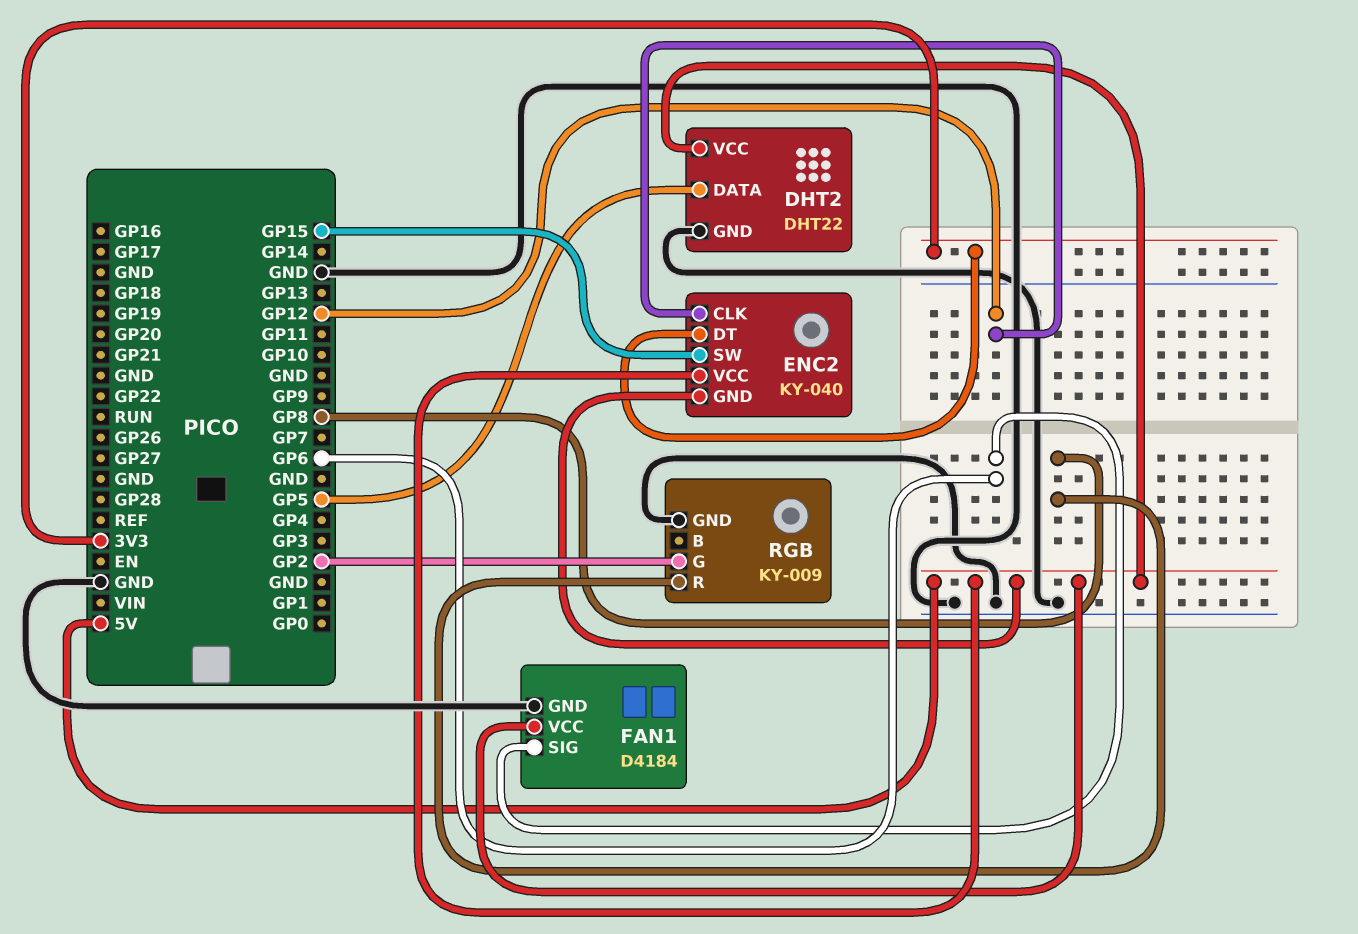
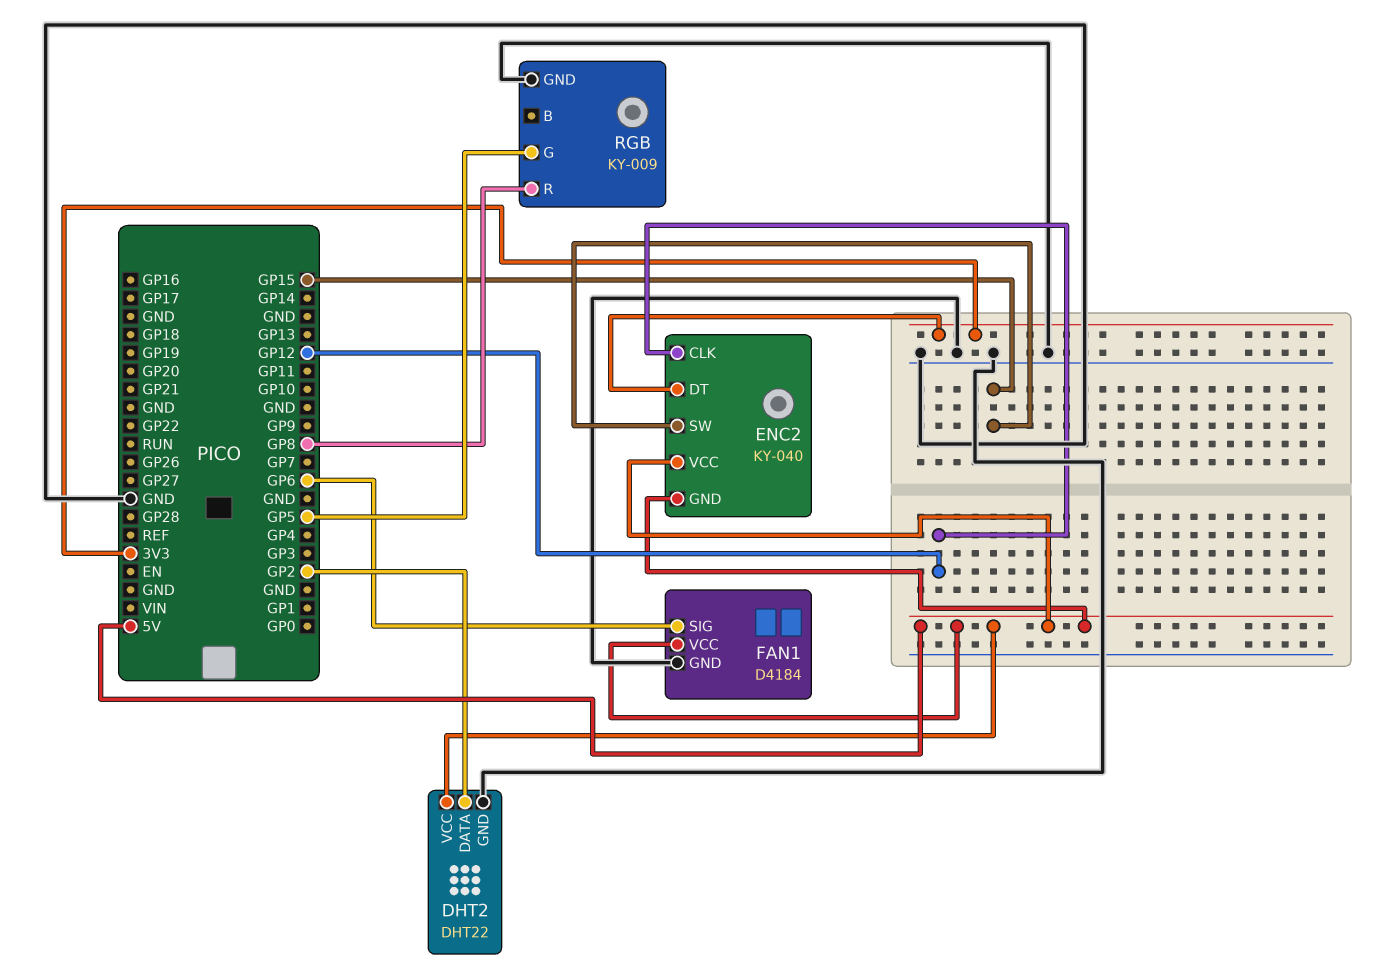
DHT2 pin DATA: GP5 -> GP2
RGB pin G: GP2 -> GP5

